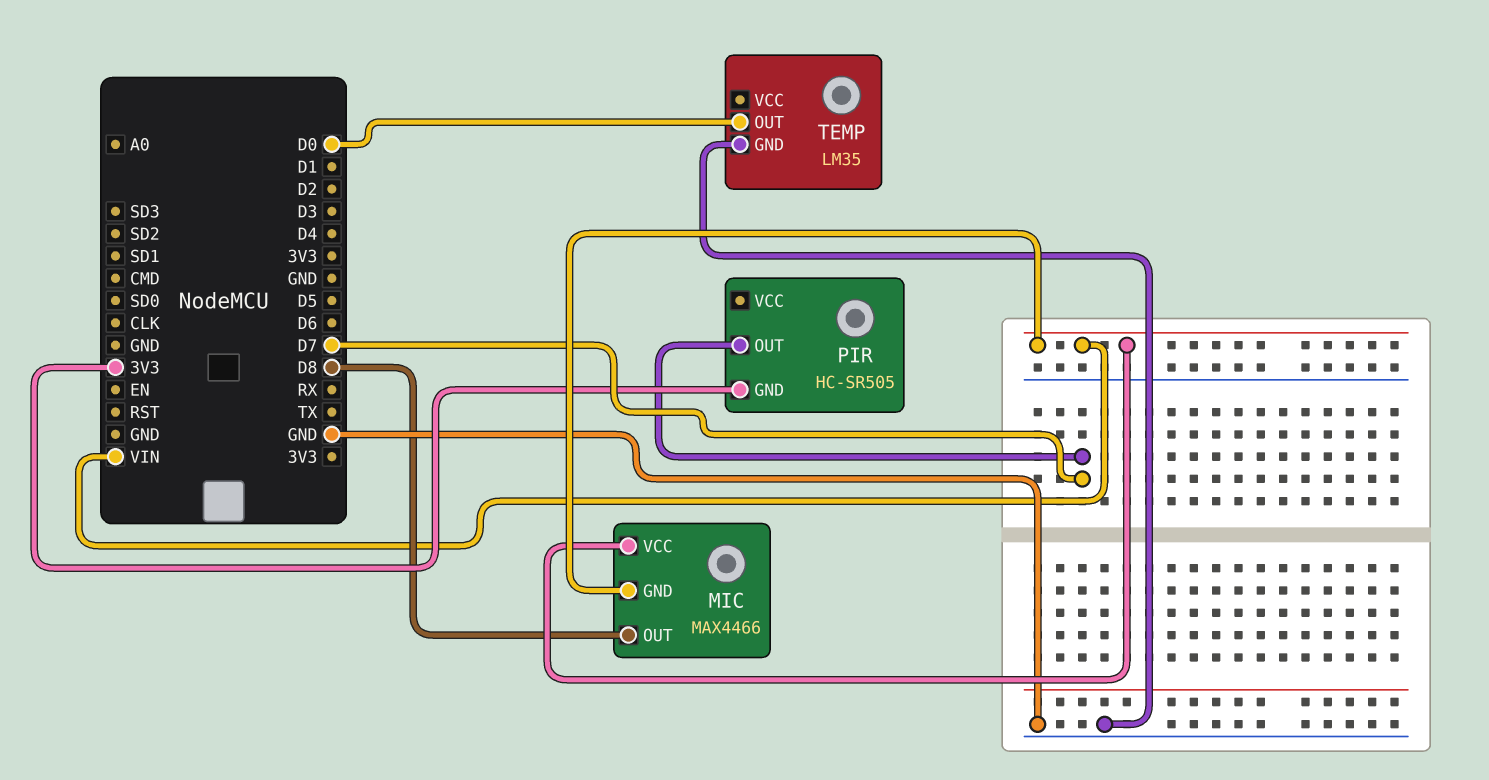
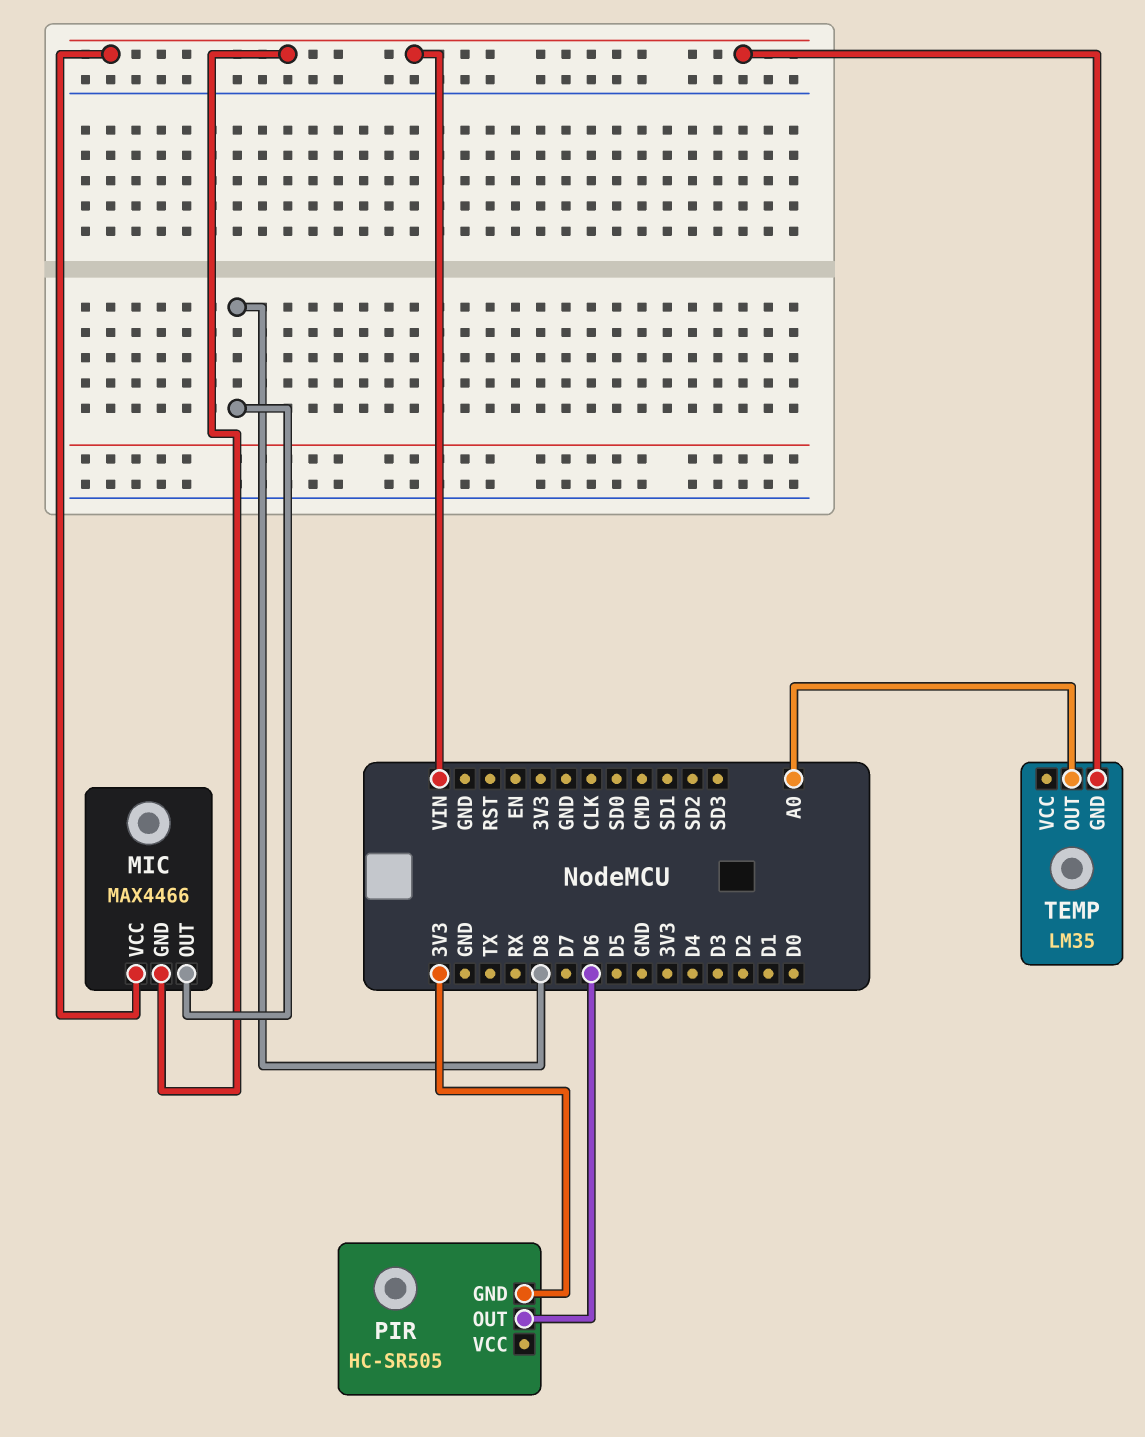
PIR pin OUT: D7 -> D6
TEMP pin GND: GND -> VIN
TEMP pin OUT: D0 -> A0

